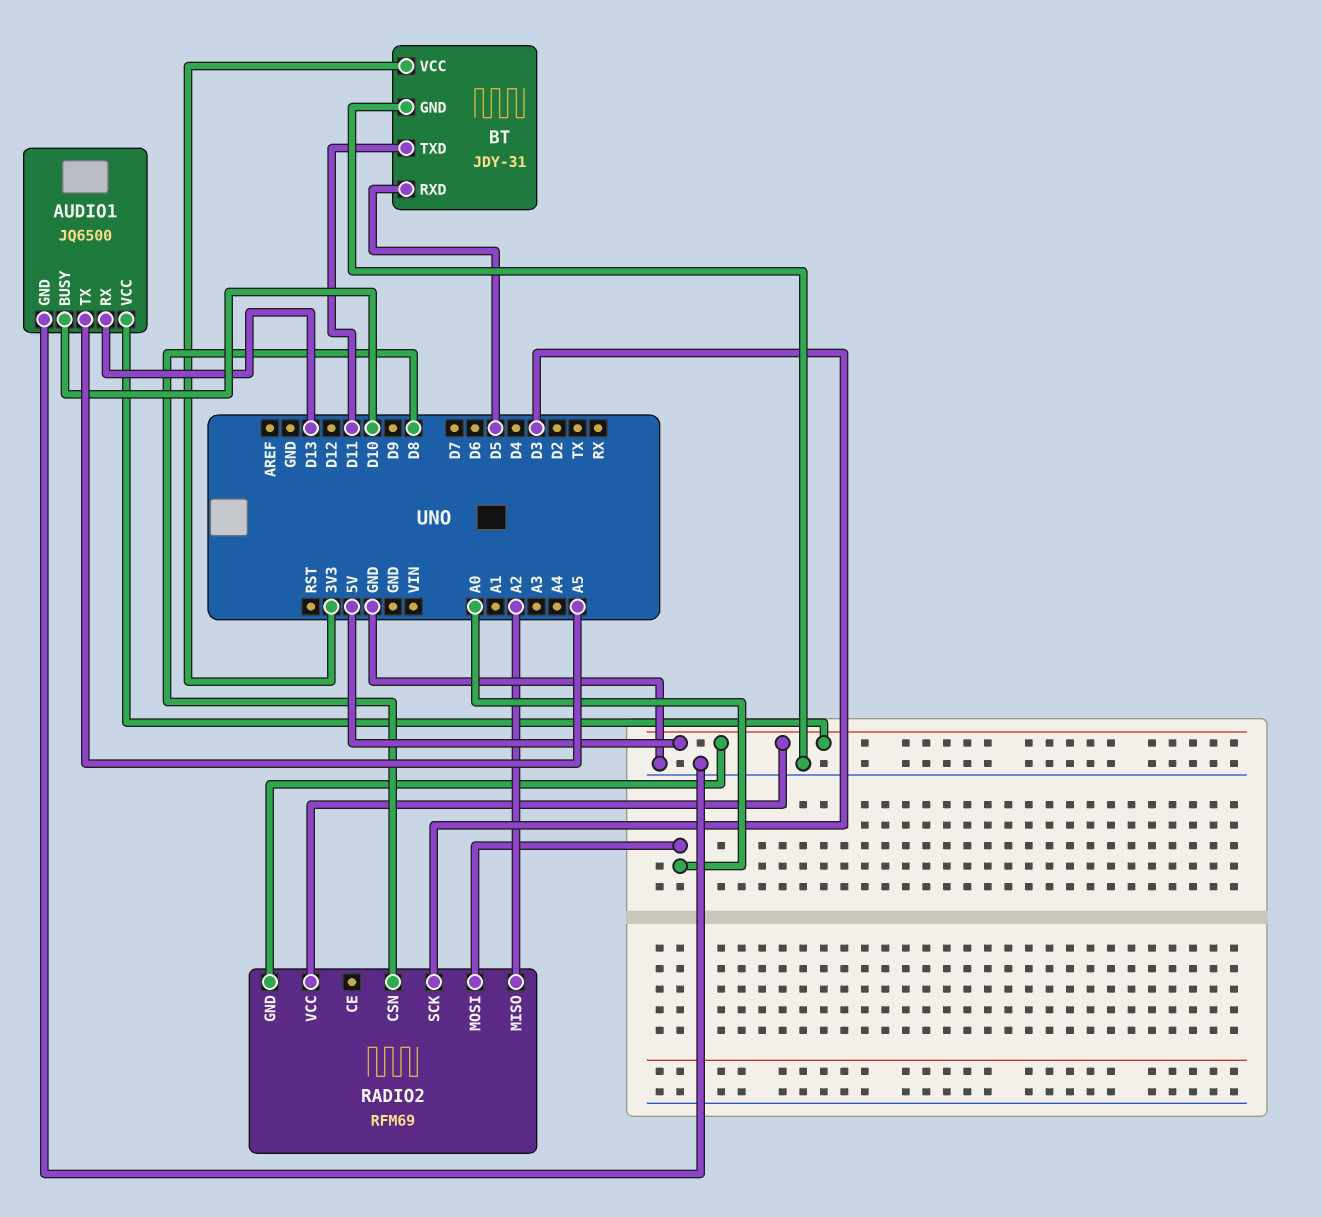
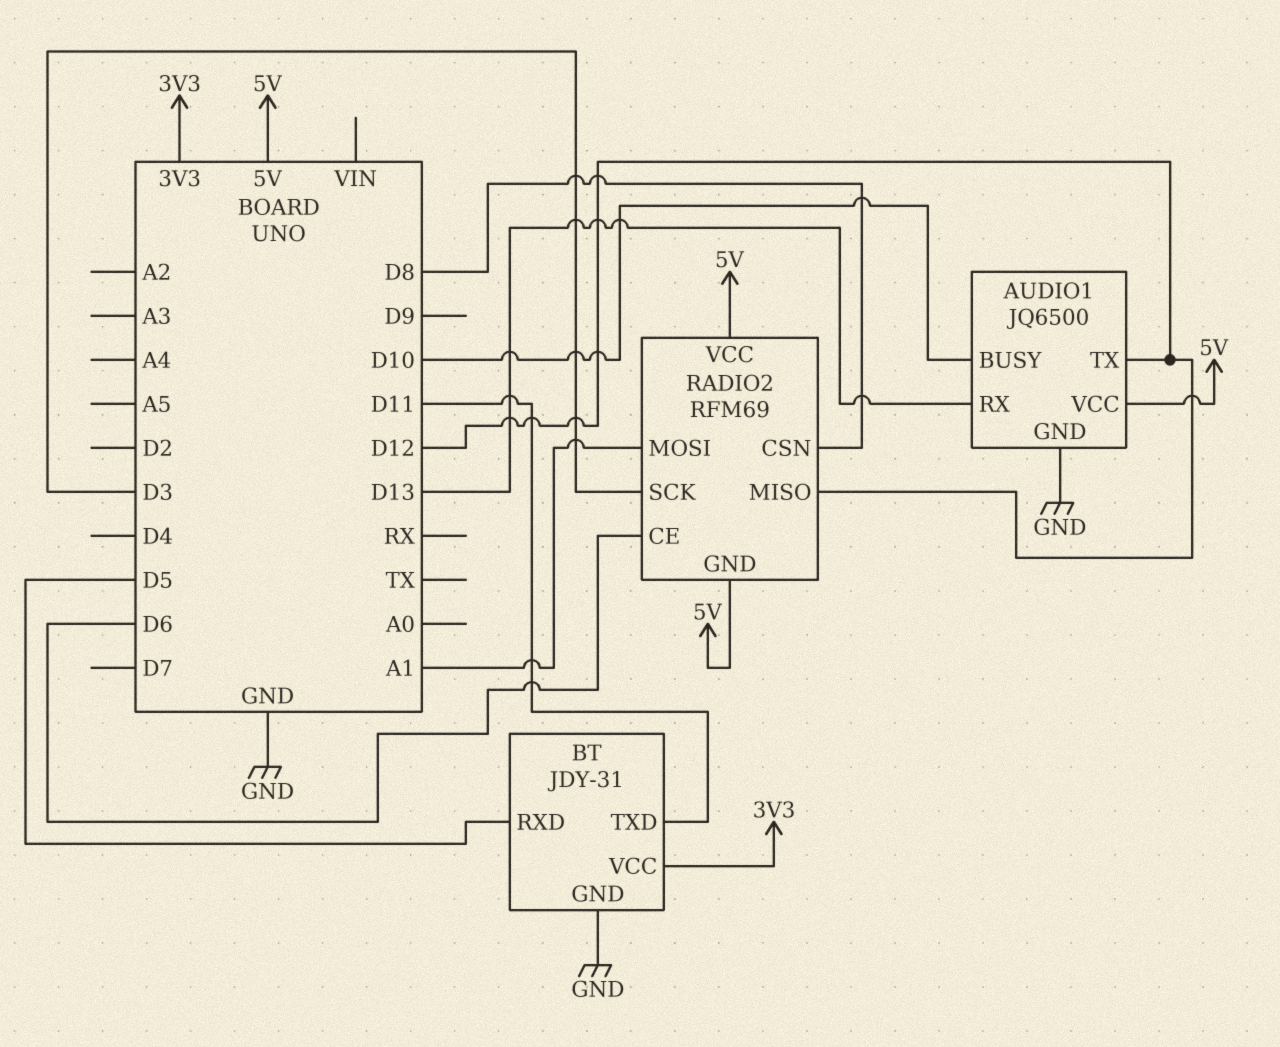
AUDIO1 pin TX: A5 -> D12
RADIO2 pin CE: none -> D6
RADIO2 pin MISO: A2 -> D12
RADIO2 pin MOSI: A0 -> A1

